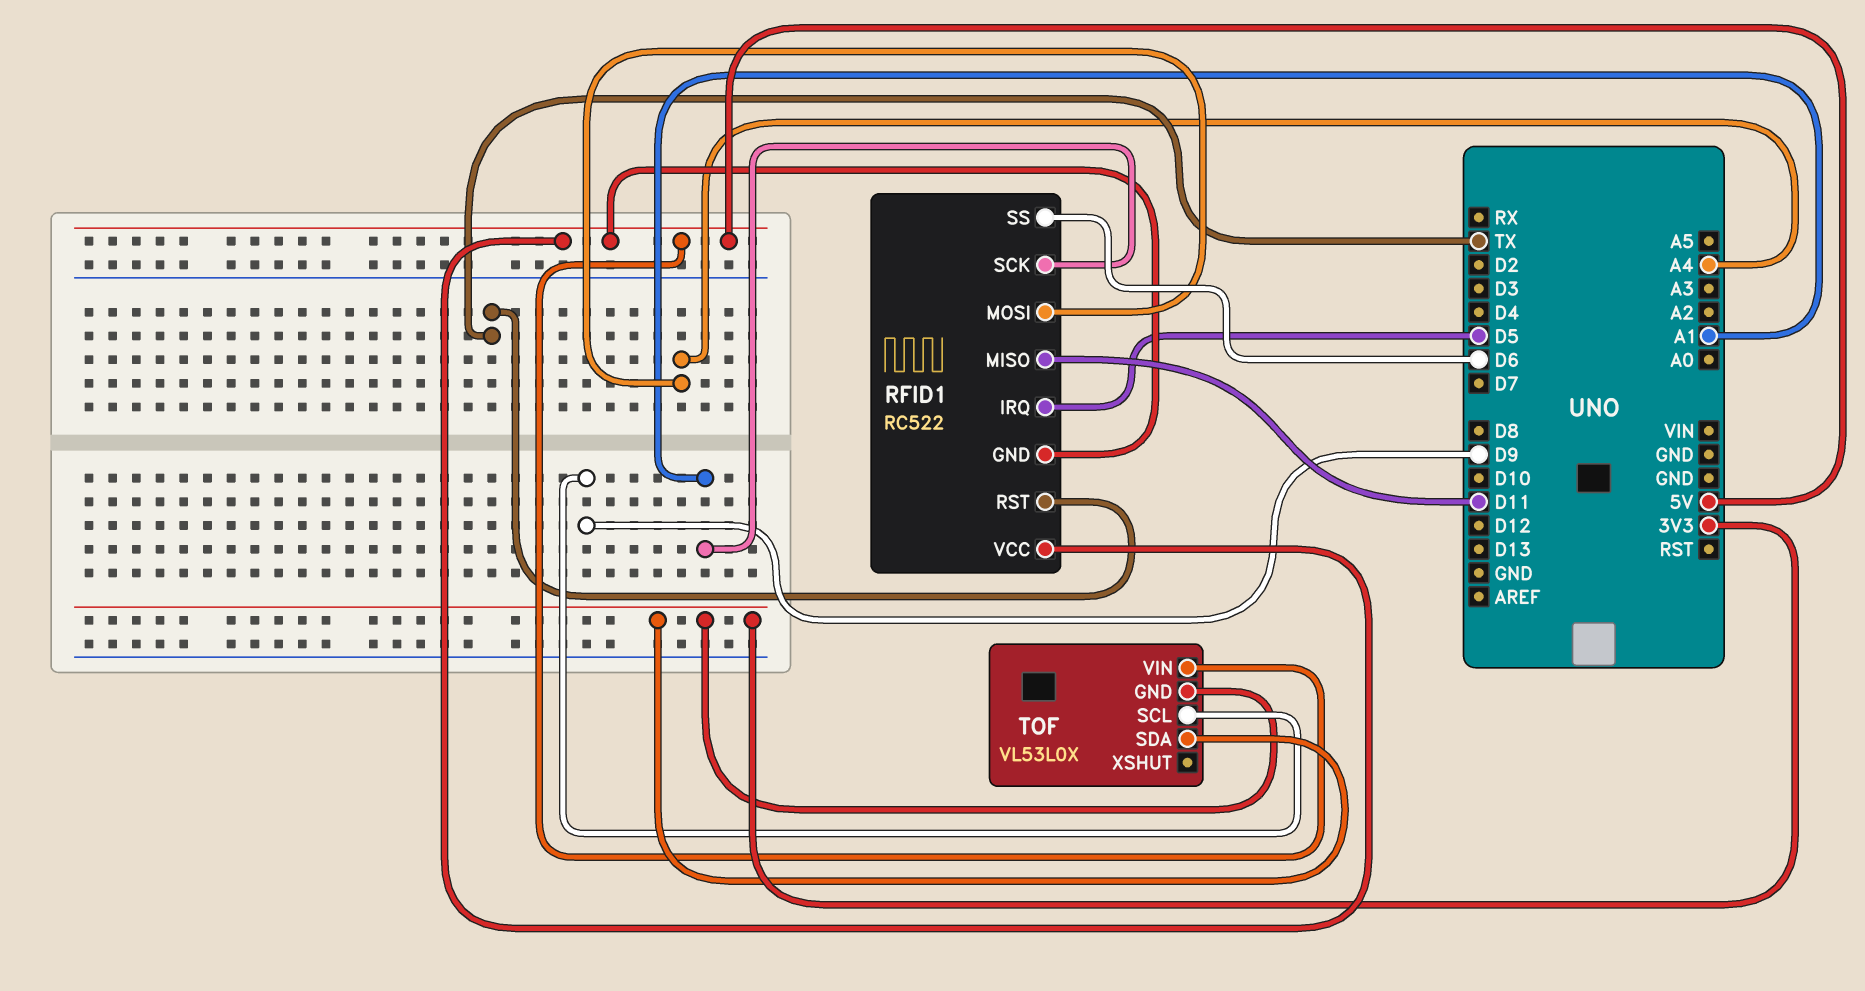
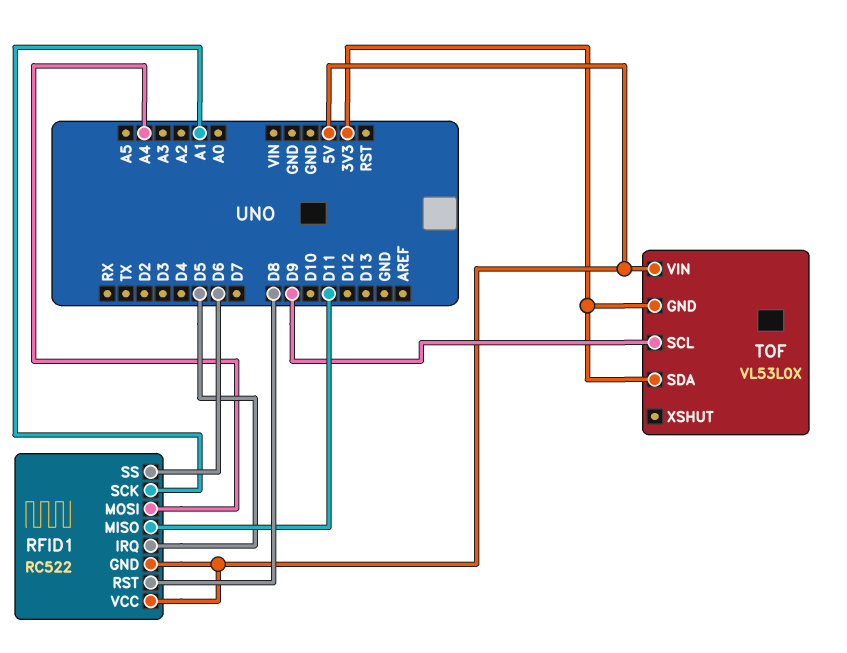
RFID1 pin RST: TX -> D8

